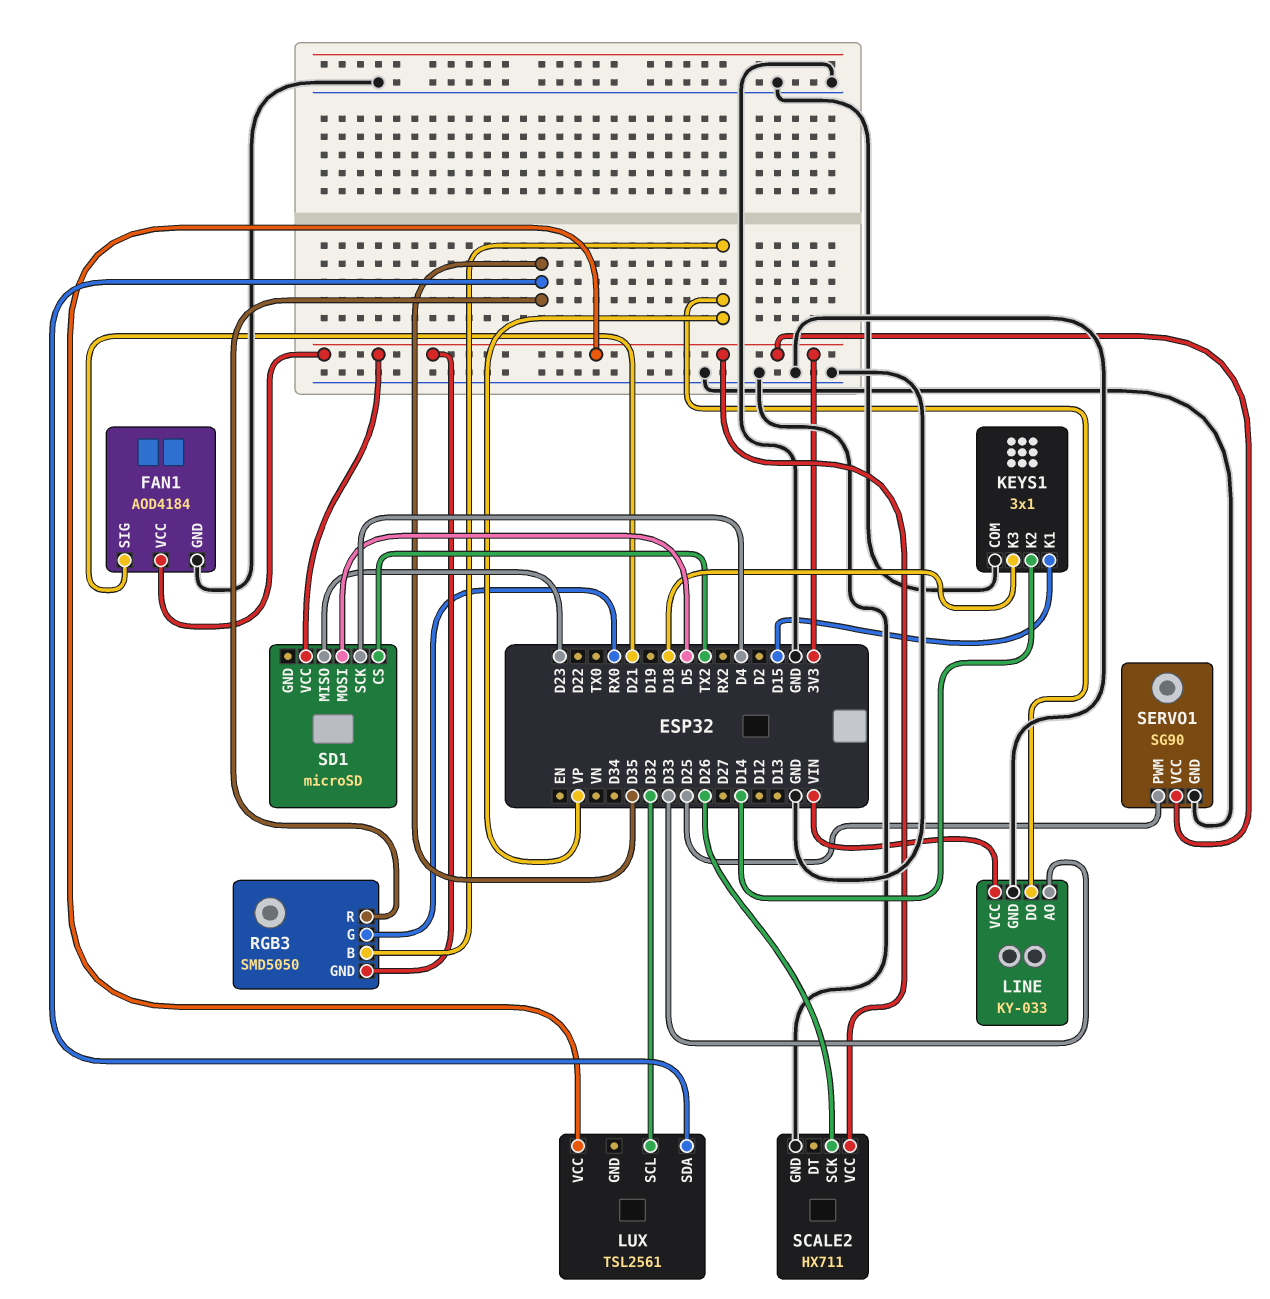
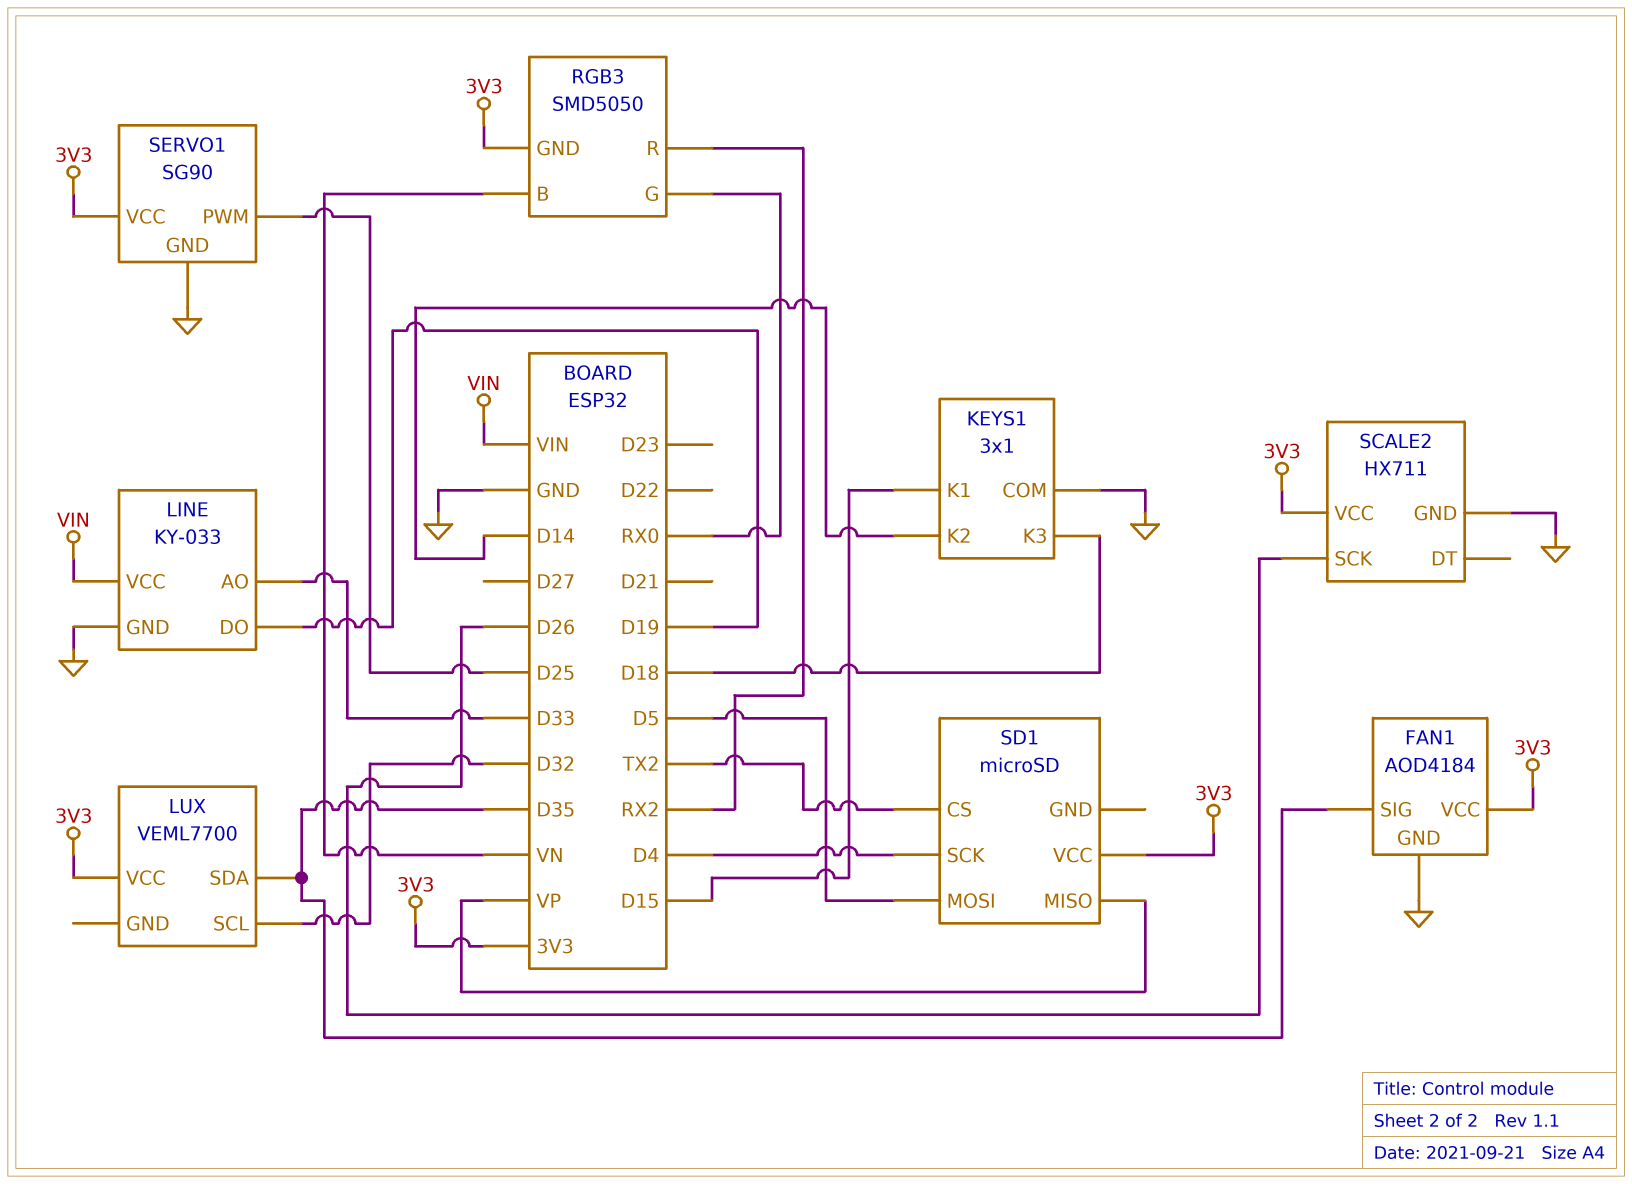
FAN1 pin SIG: D21 -> D35
LINE pin DO: VP -> D19
LUX: TSL2561 -> VEML7700
RGB3 pin B: VP -> VN
RGB3 pin R: D35 -> RX2
SD1 pin MISO: D23 -> VP

